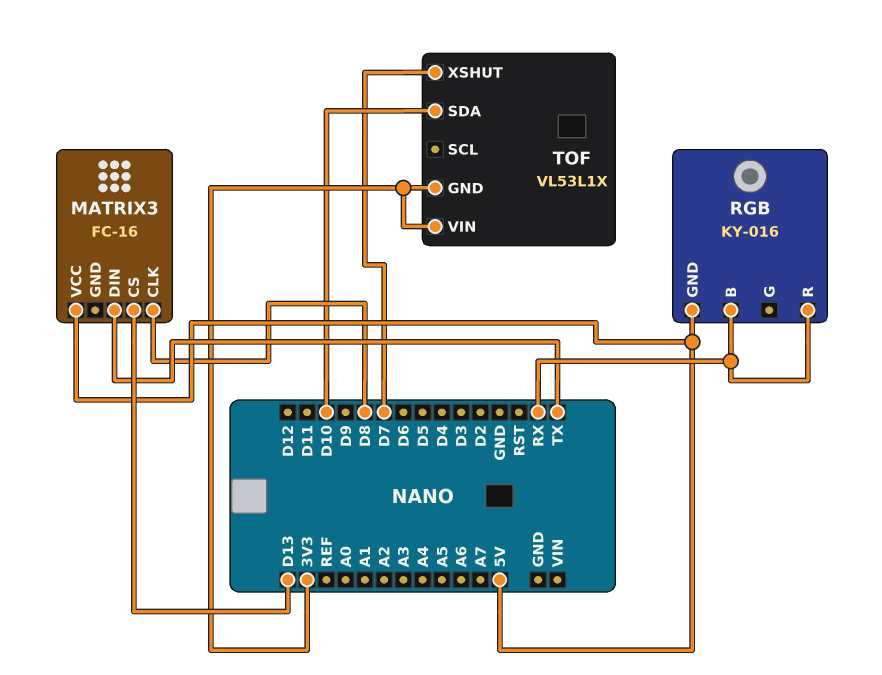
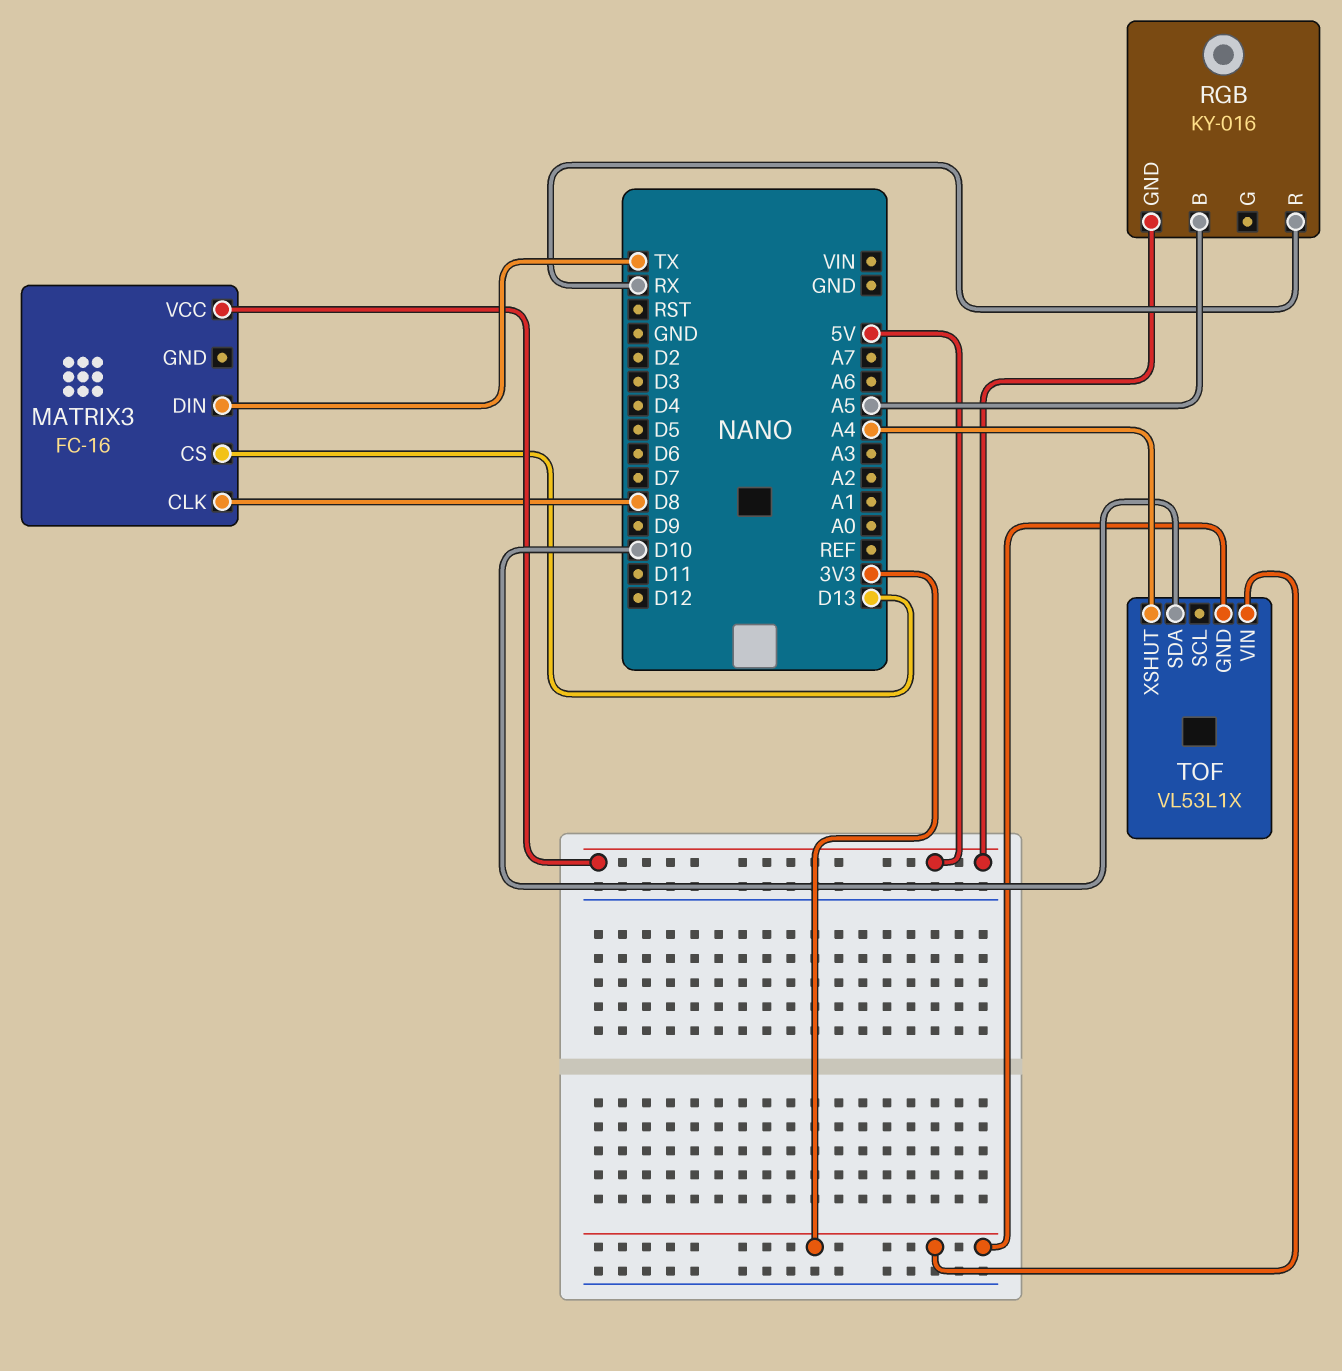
RGB pin B: RX -> A5
TOF pin XSHUT: D7 -> A4

